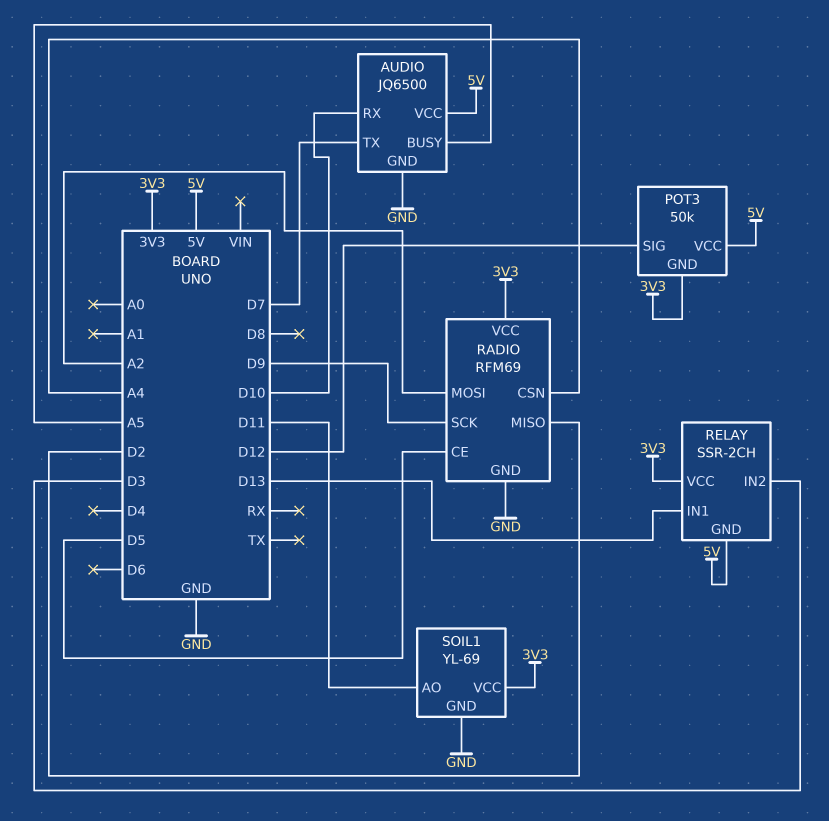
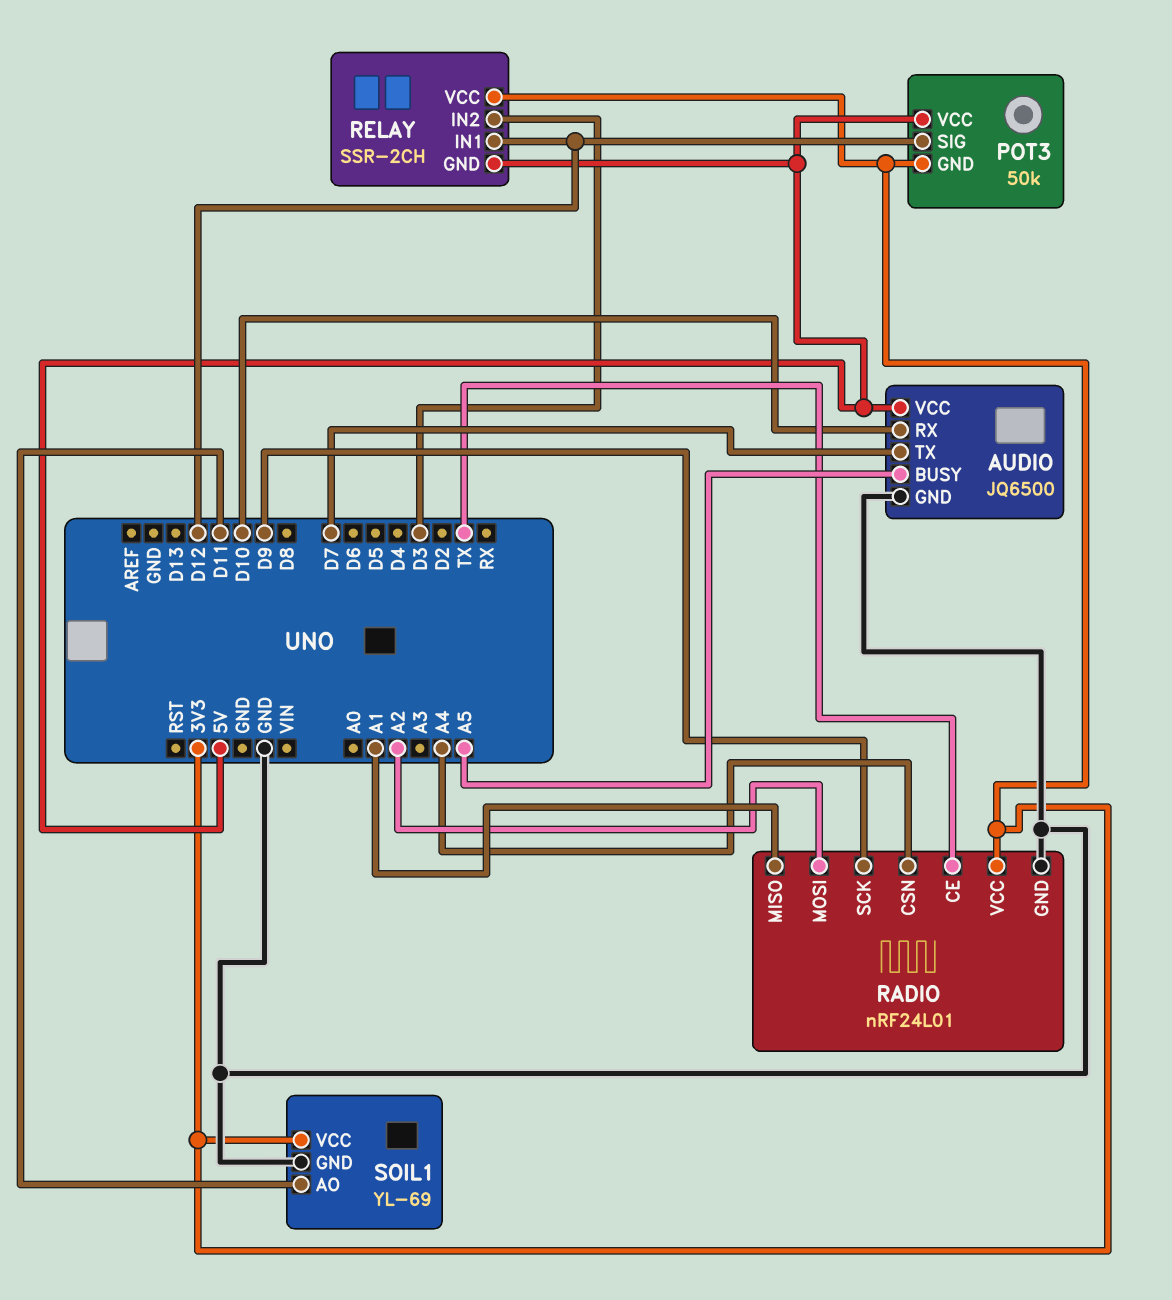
RADIO: RFM69 -> nRF24L01
RADIO pin CE: D5 -> TX
RADIO pin MISO: D2 -> A1
RELAY pin IN1: D13 -> D12

